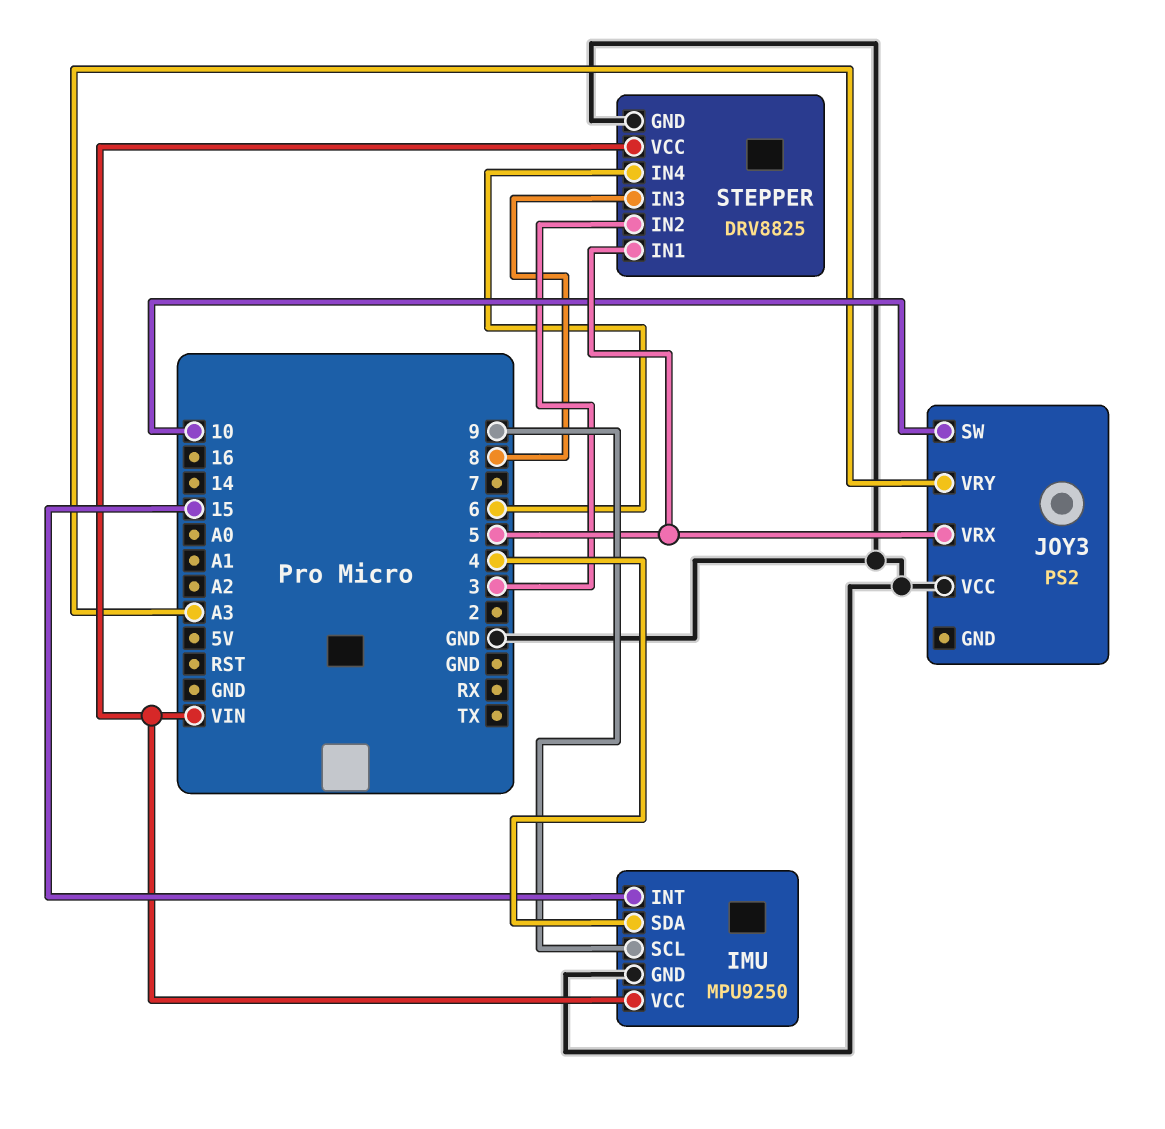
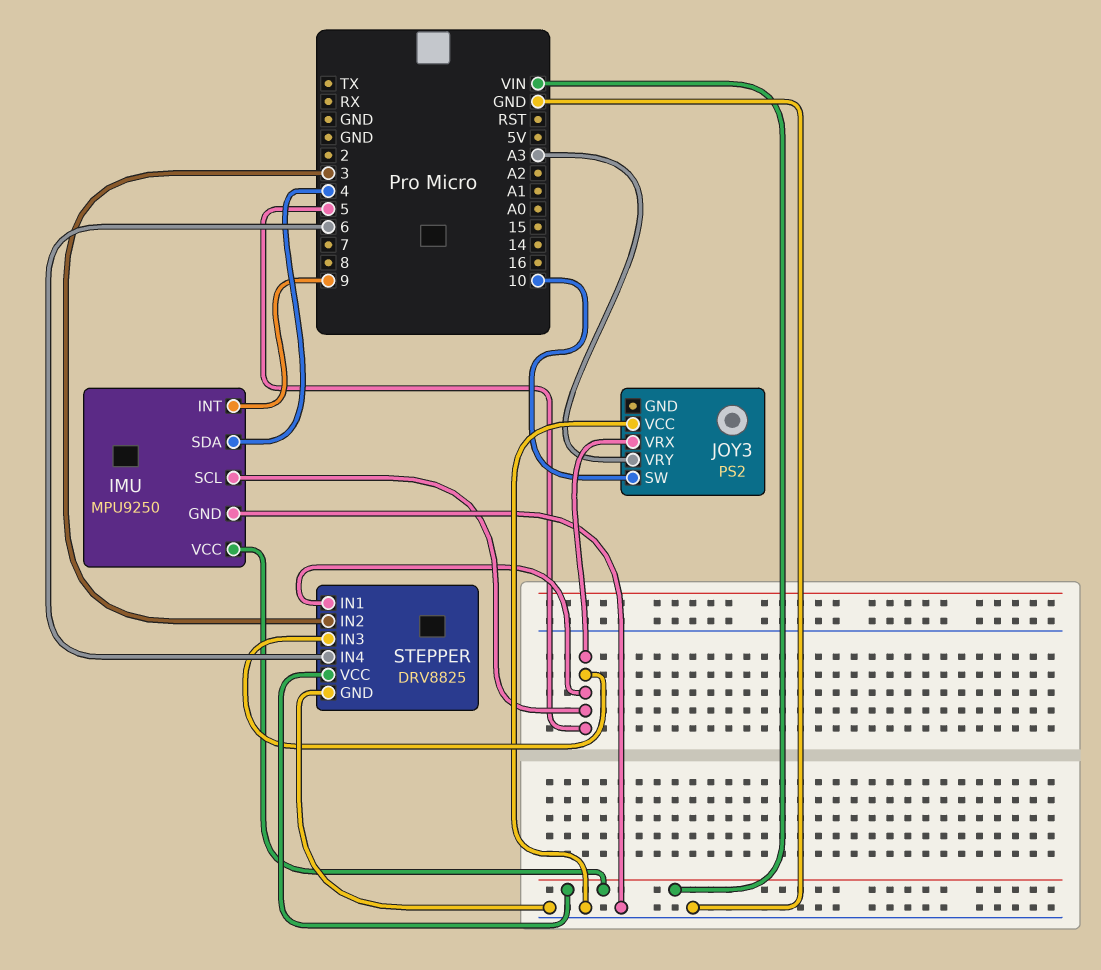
IMU pin INT: 15 -> 9
IMU pin SCL: 9 -> 5
STEPPER pin IN3: 8 -> 5

